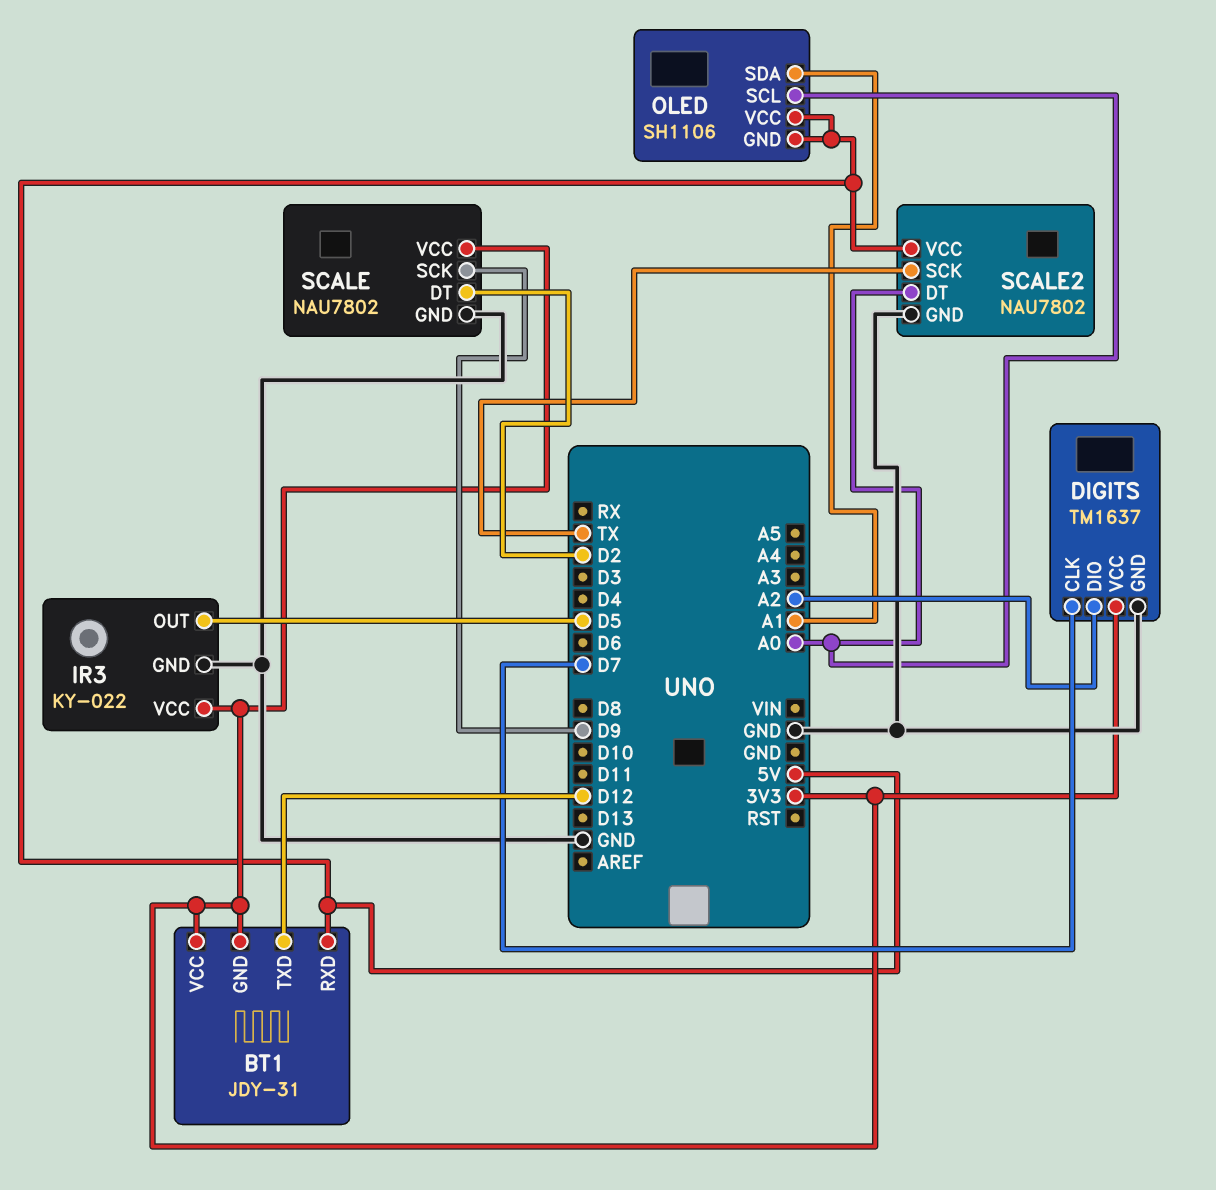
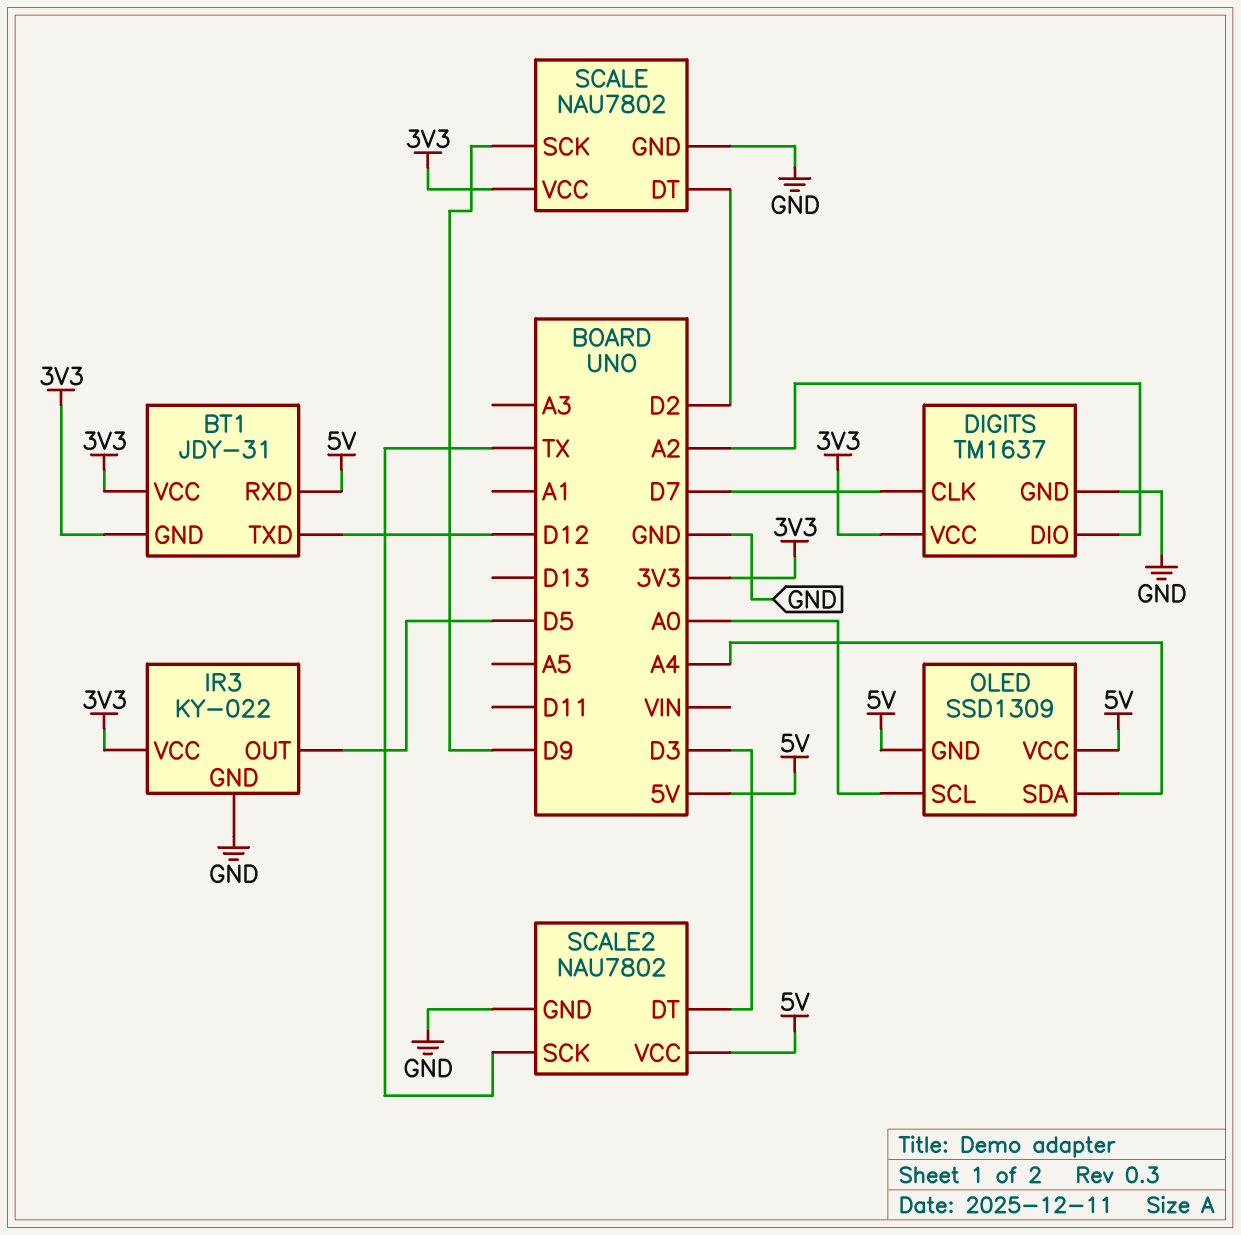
OLED: SH1106 -> SSD1309
OLED pin SDA: A1 -> A4
SCALE2 pin DT: A0 -> D3

